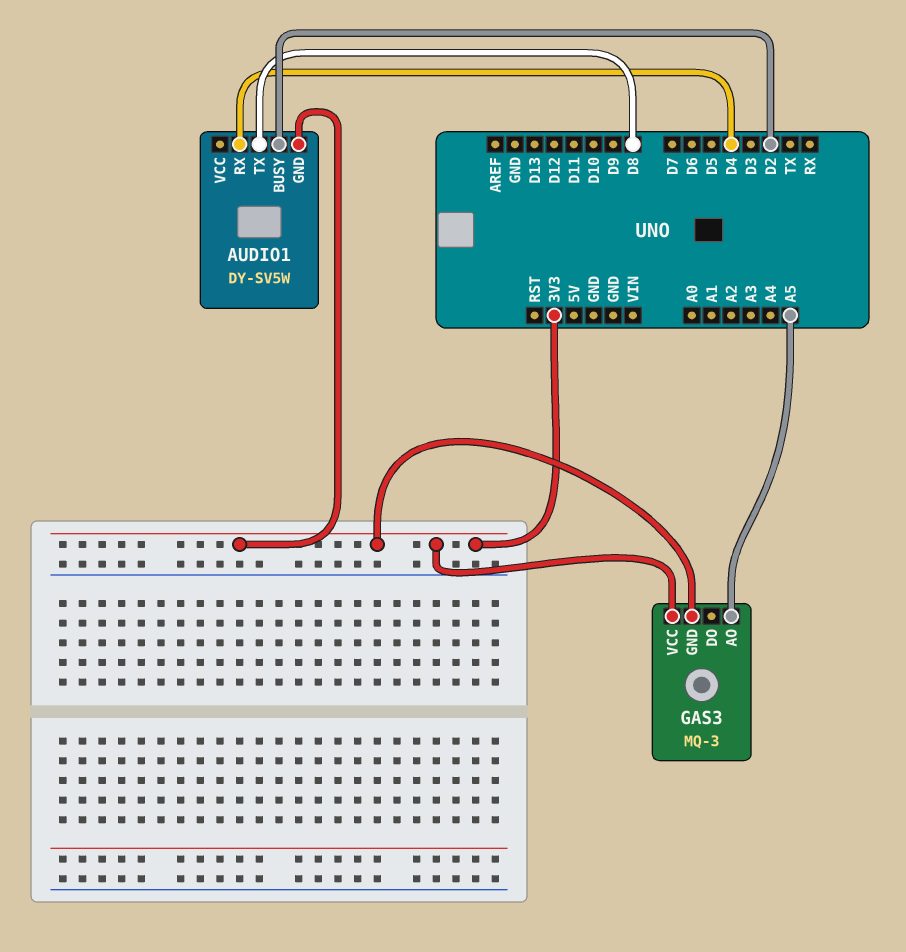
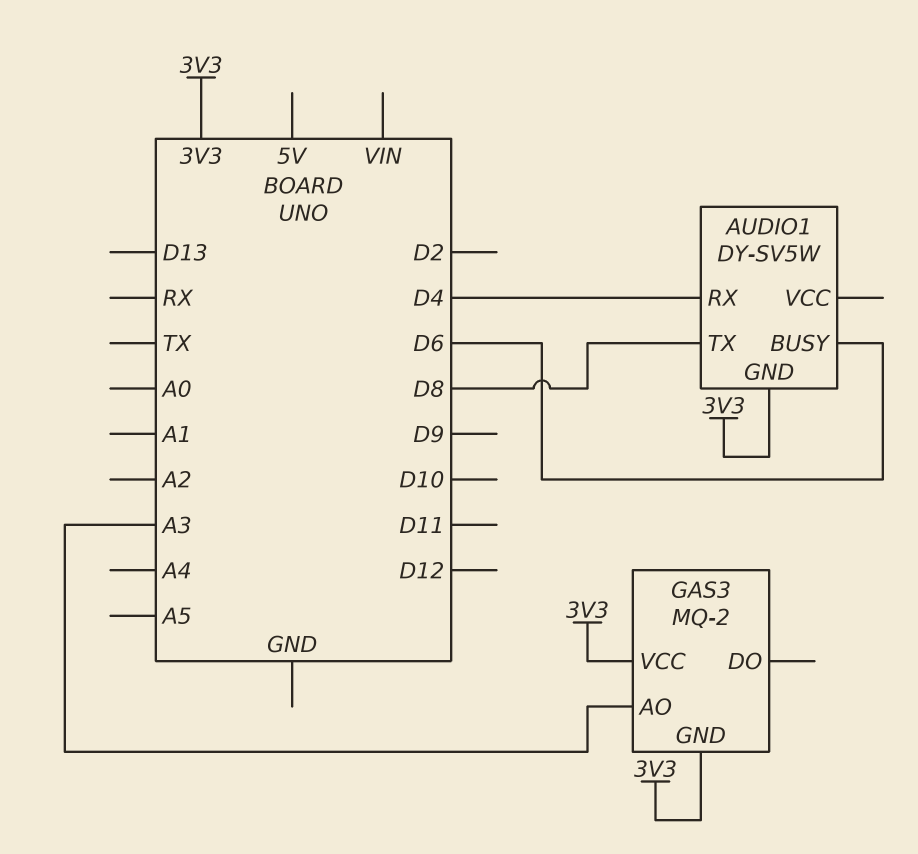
AUDIO1 pin BUSY: D2 -> D6
GAS3: MQ-3 -> MQ-2
GAS3 pin AO: A5 -> A3

